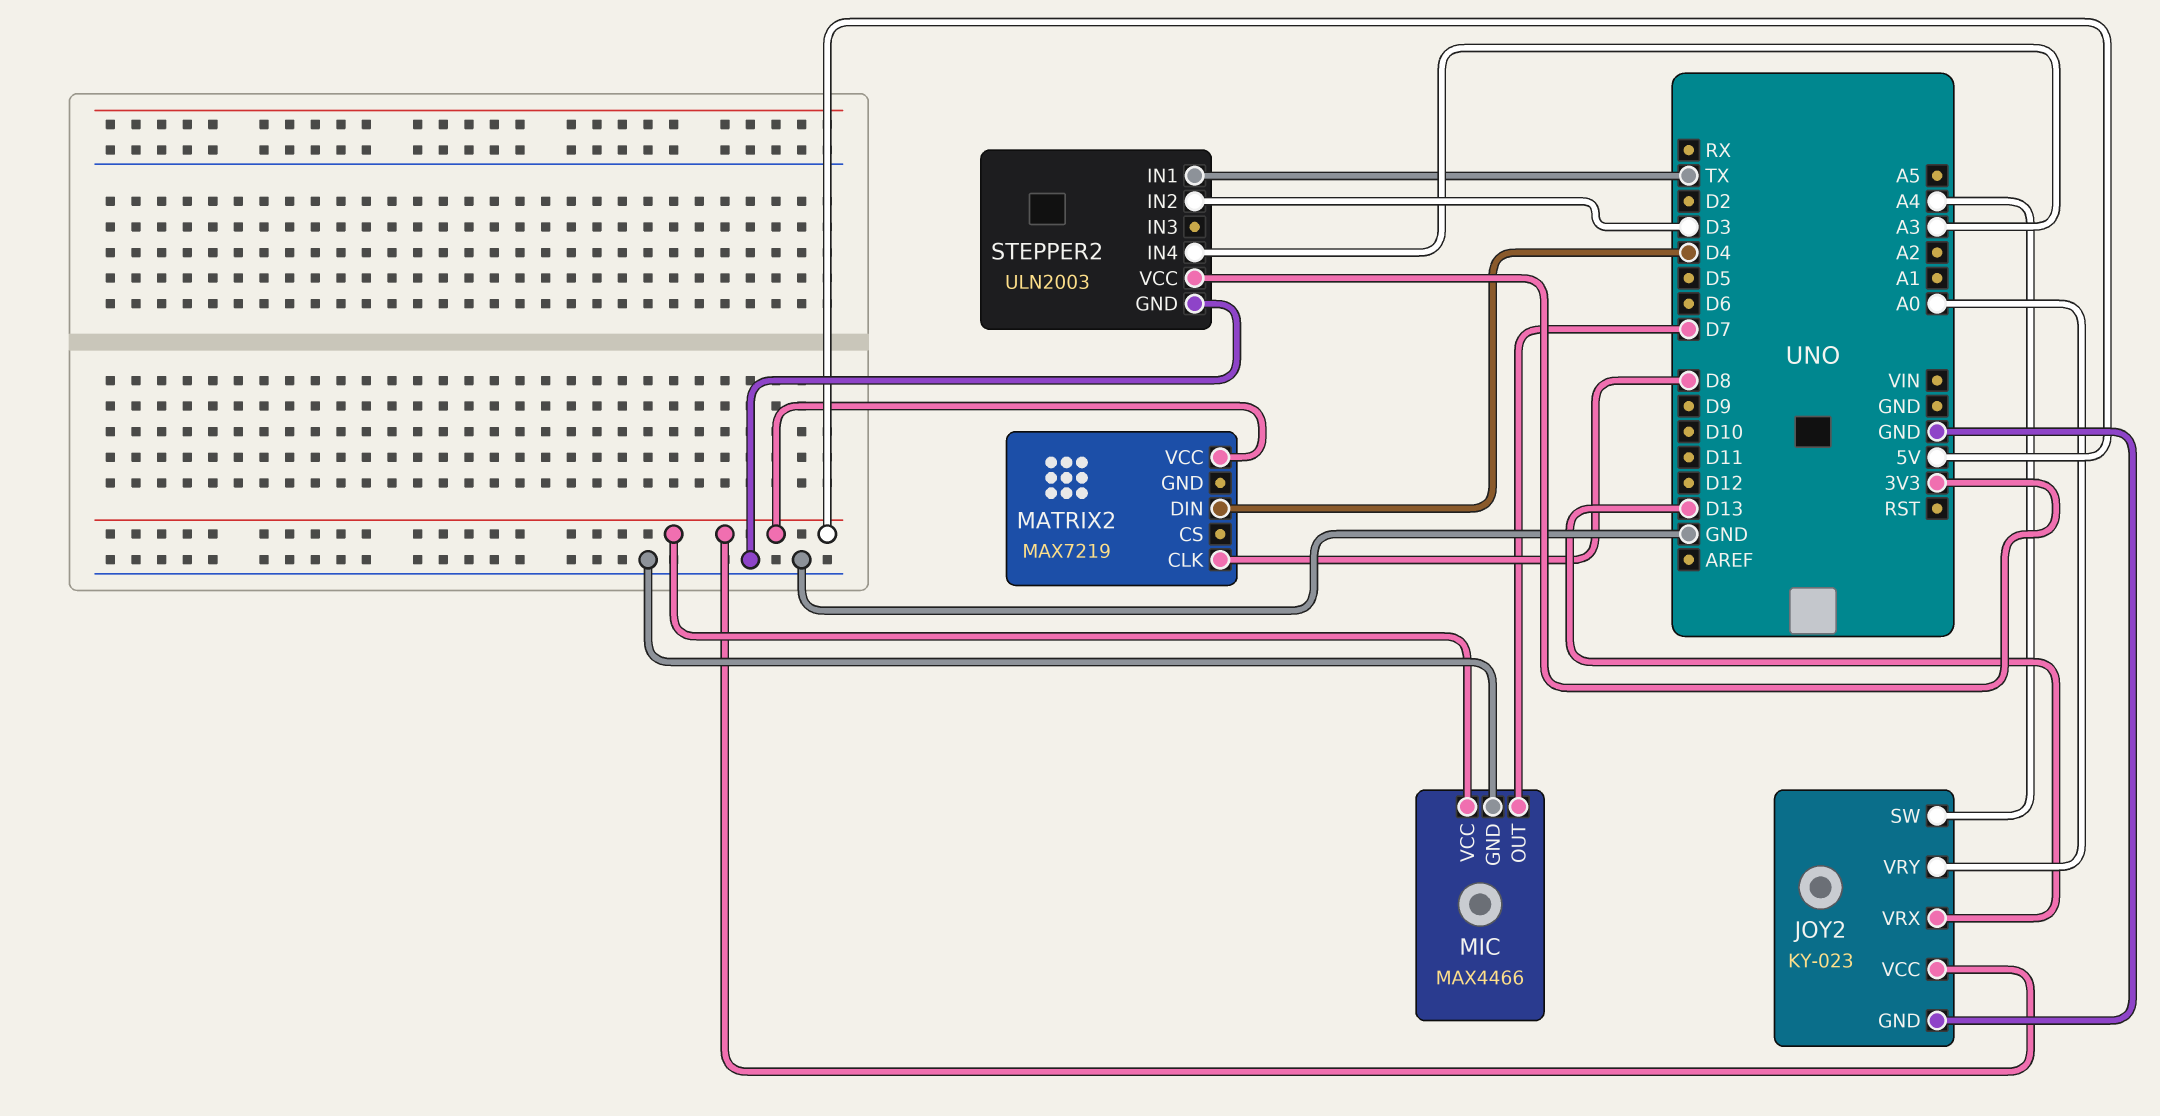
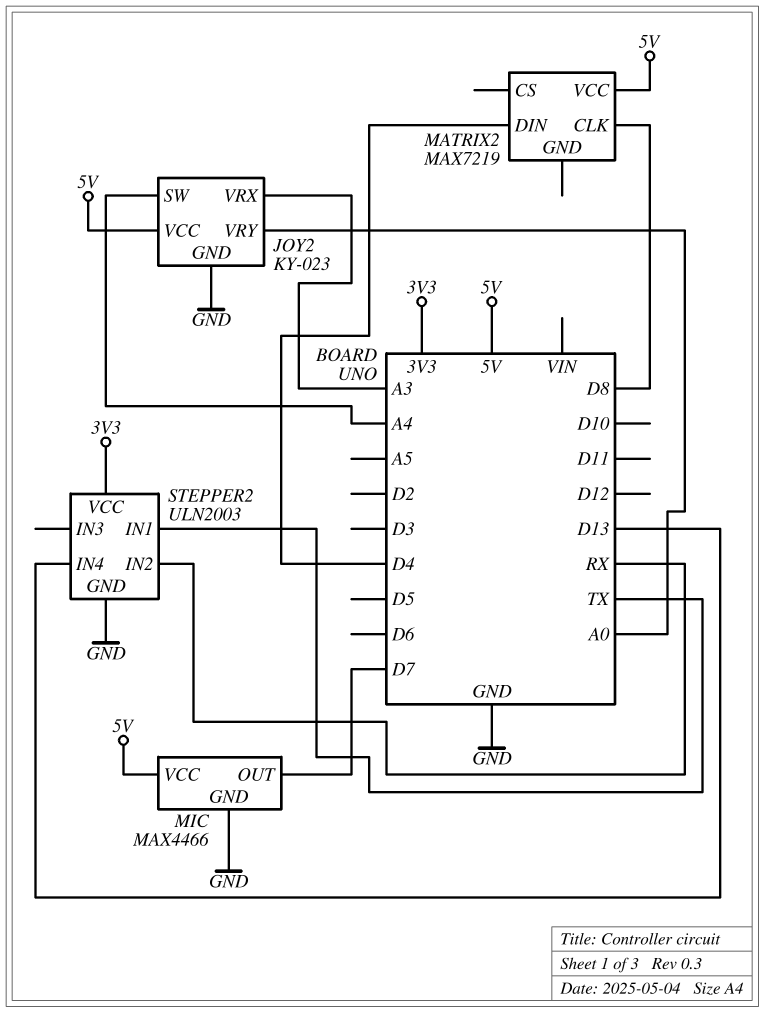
JOY2 pin VRX: D13 -> A3
STEPPER2 pin IN2: D3 -> RX
STEPPER2 pin IN4: A3 -> D13

